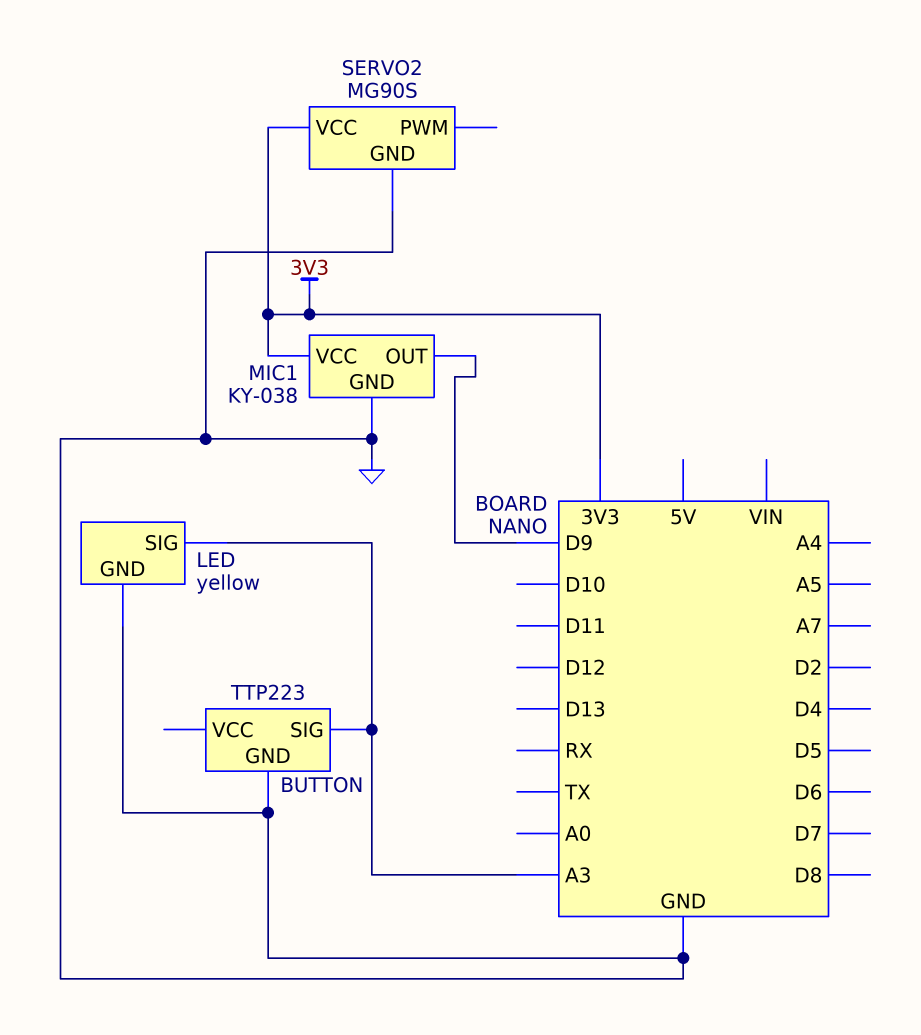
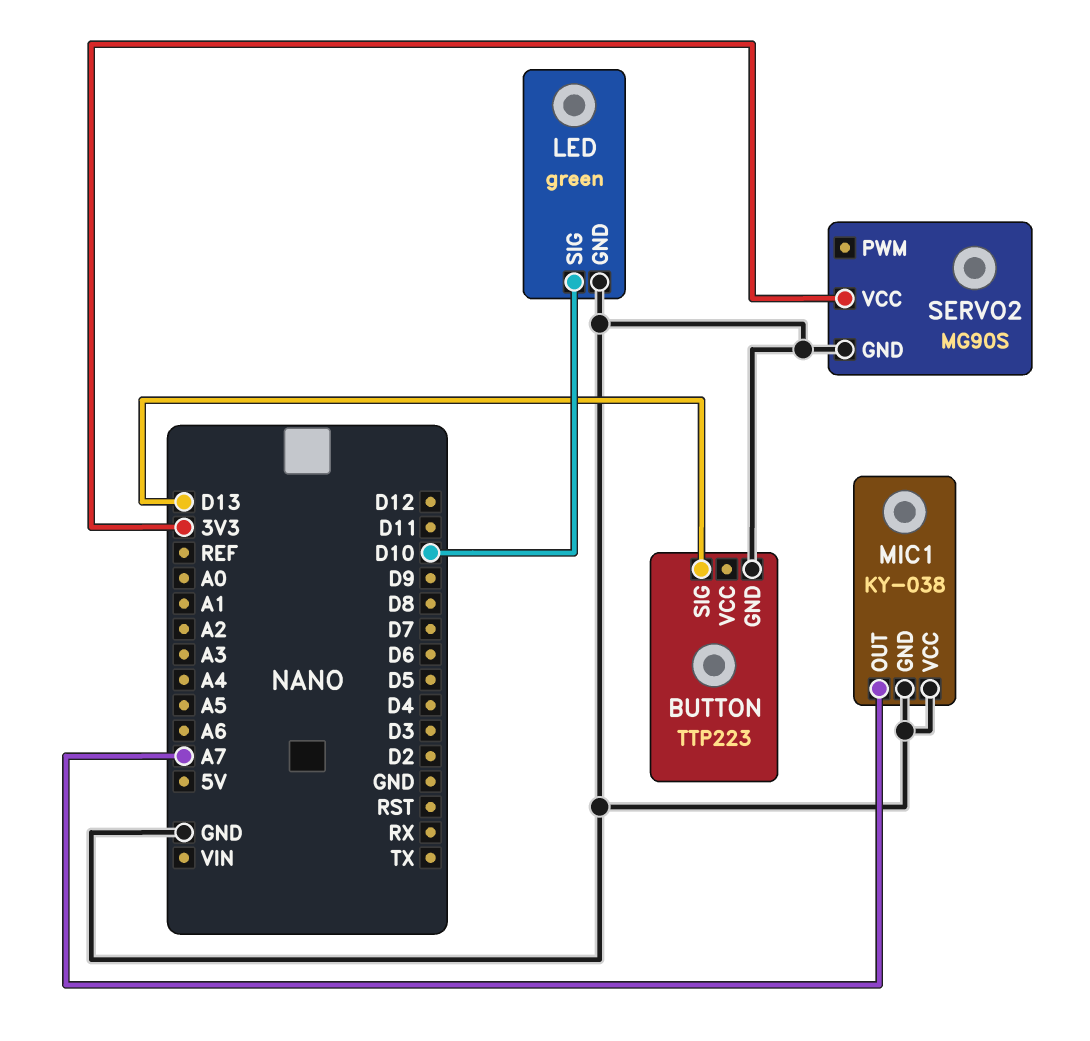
BUTTON pin SIG: A3 -> D13
LED: yellow -> green
LED pin SIG: A3 -> D10
MIC1 pin OUT: D9 -> A7
MIC1 pin VCC: 3V3 -> GND

